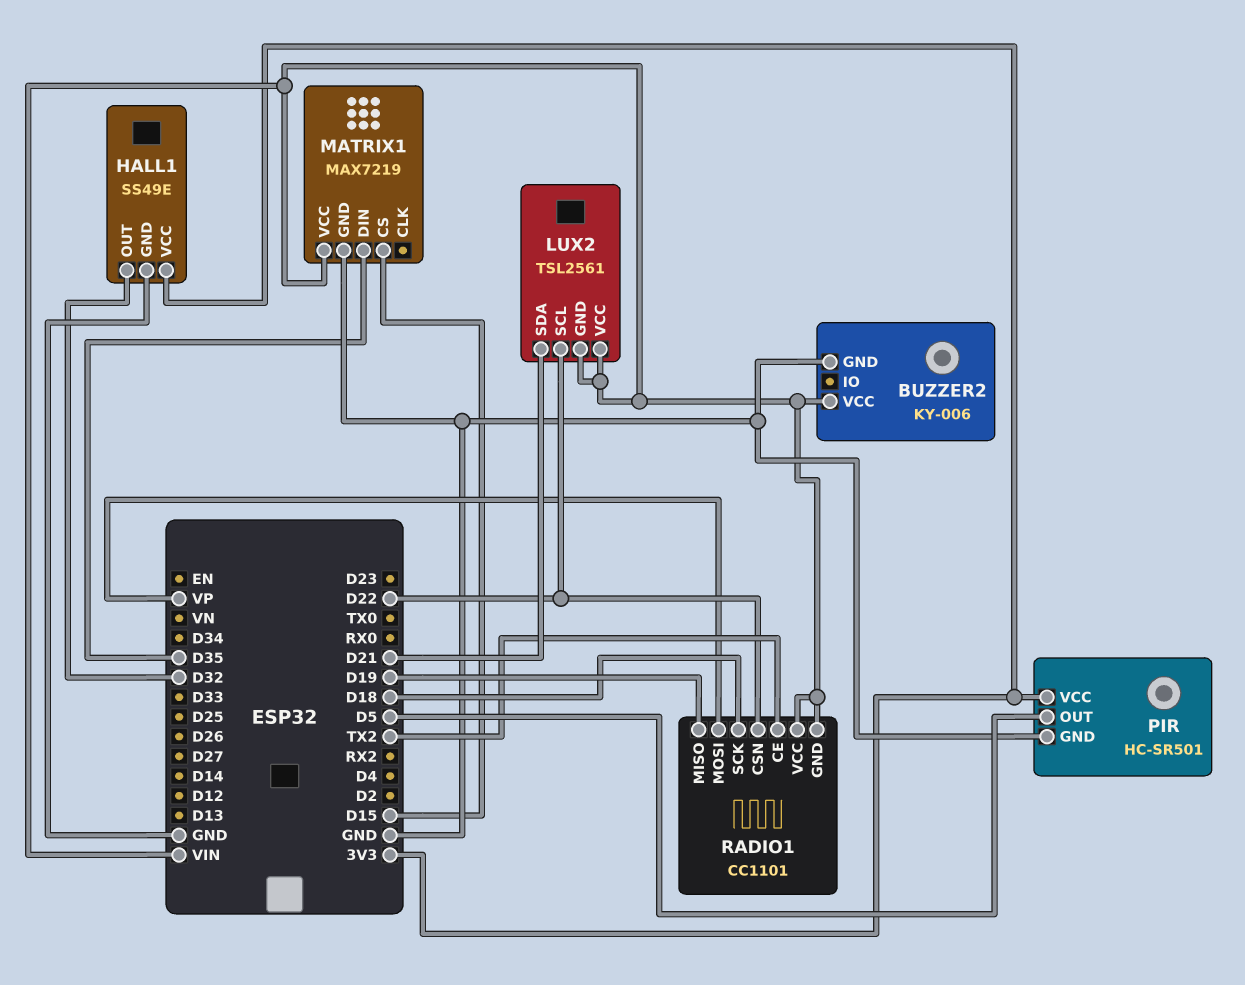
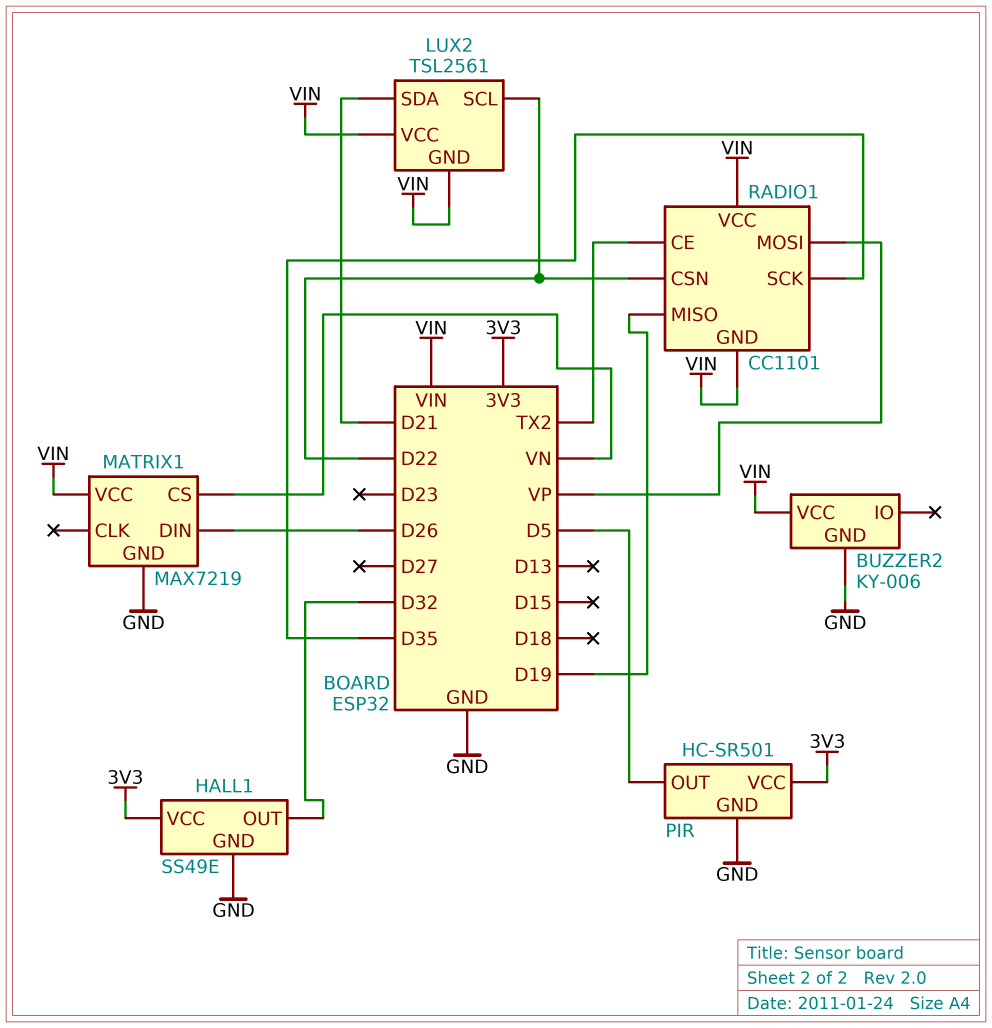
MATRIX1 pin CS: D15 -> VN
MATRIX1 pin DIN: D35 -> D26
RADIO1 pin SCK: D18 -> D35

